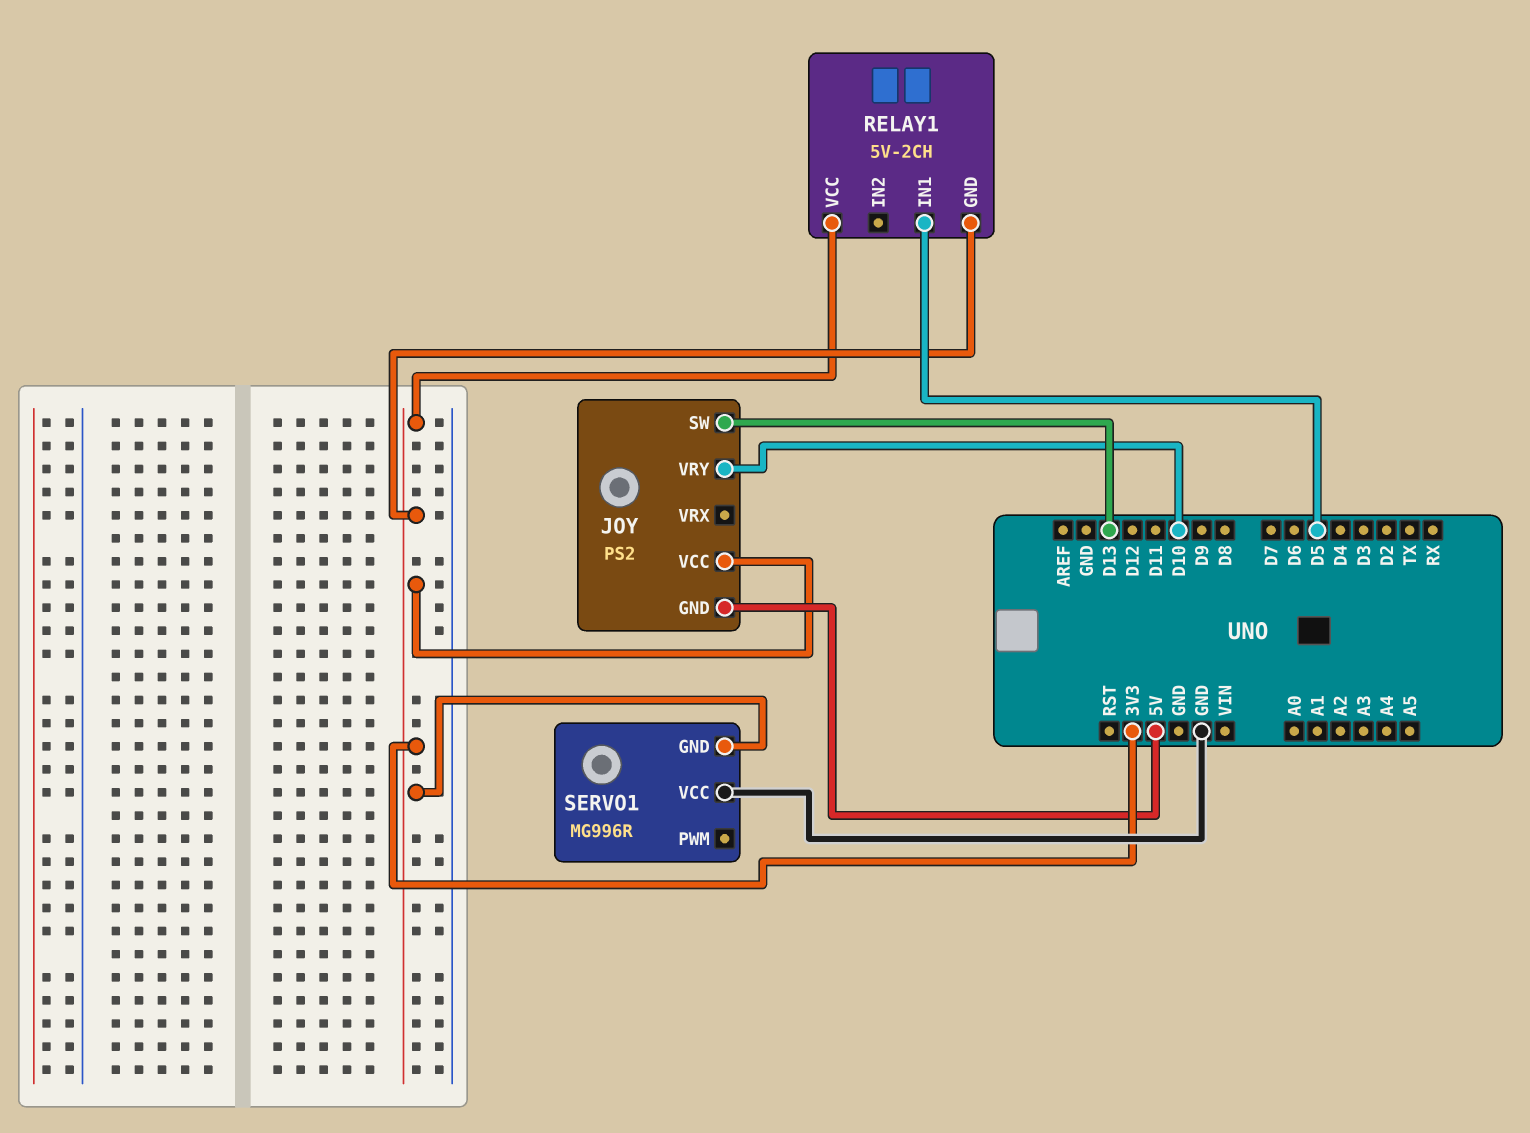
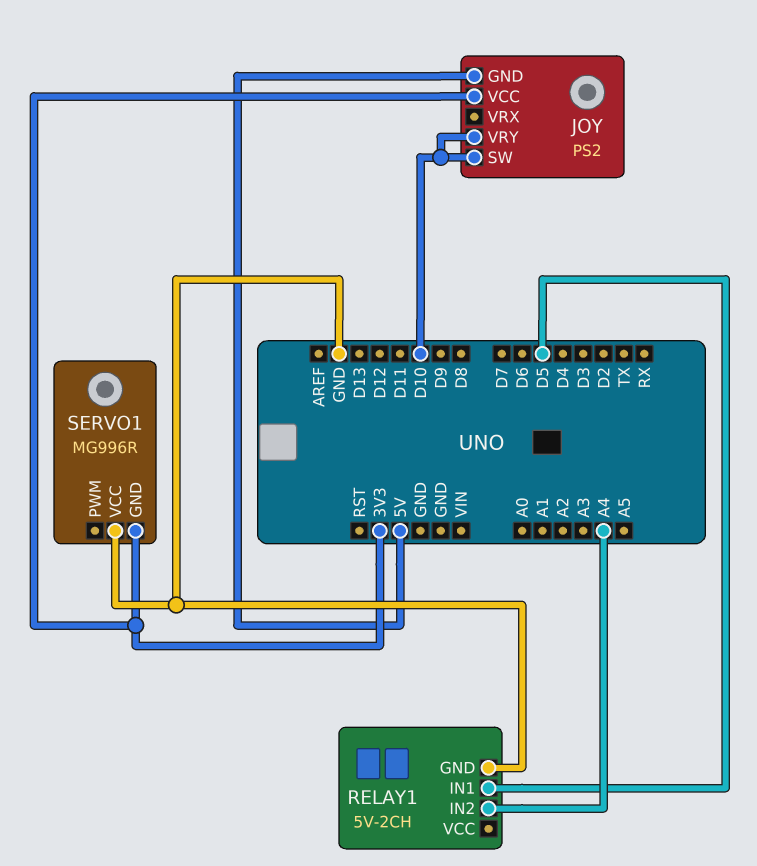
JOY pin SW: D13 -> D10
RELAY1 pin GND: 3V3 -> GND
RELAY1 pin IN2: none -> A4
RELAY1 pin VCC: 3V3 -> none

